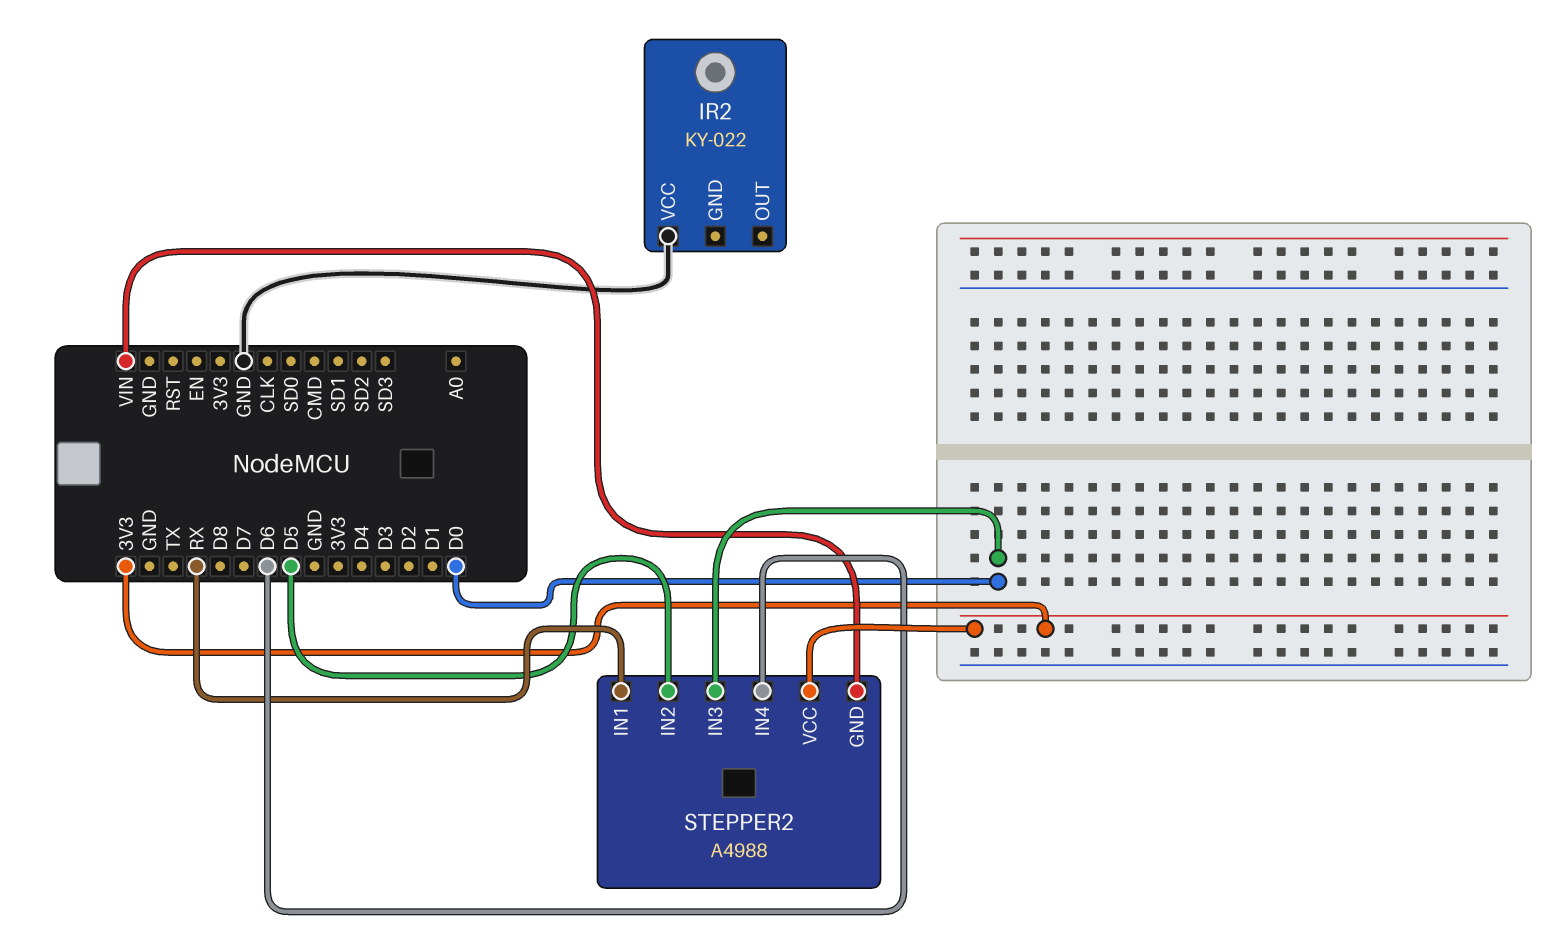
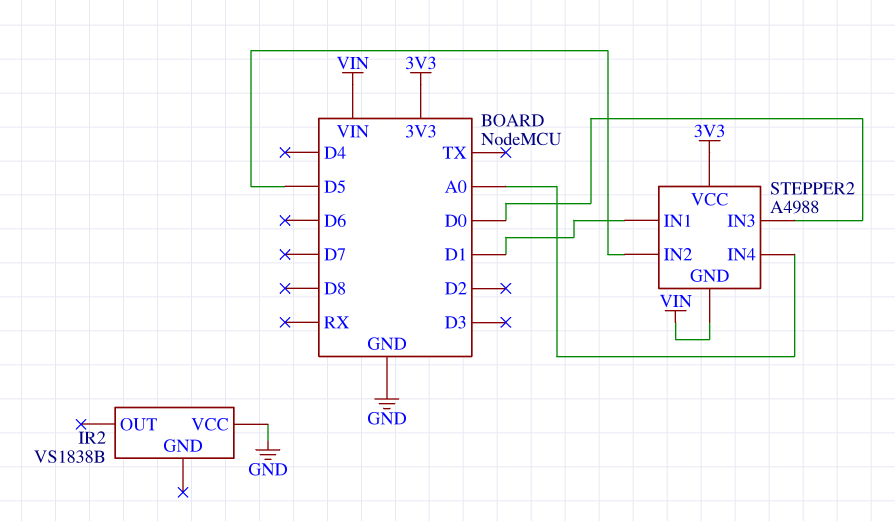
IR2: KY-022 -> VS1838B
STEPPER2 pin IN1: RX -> D1
STEPPER2 pin IN4: D6 -> A0

